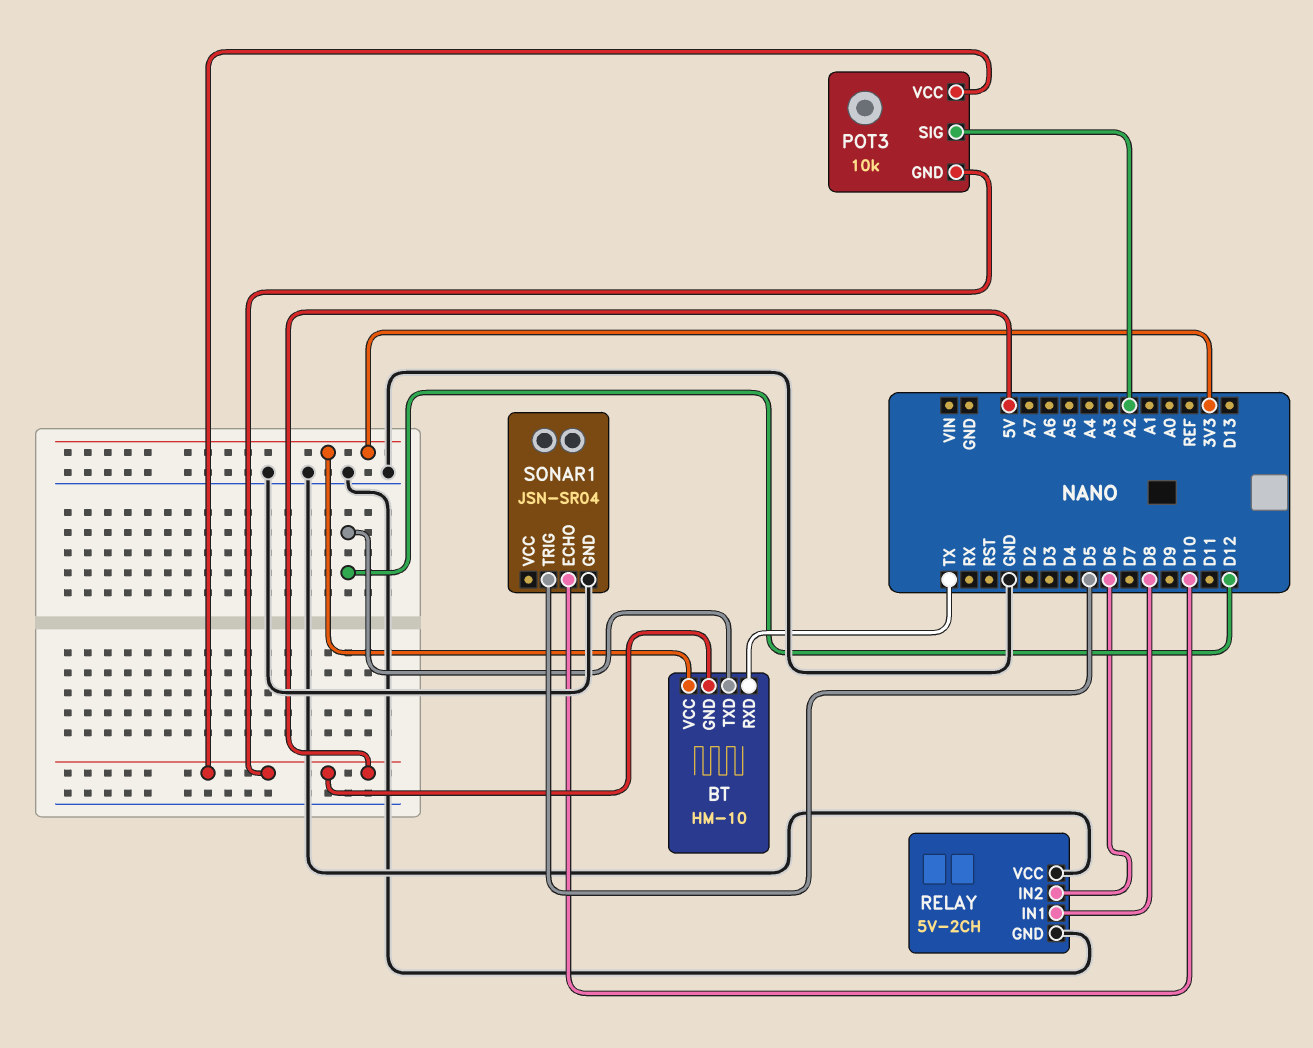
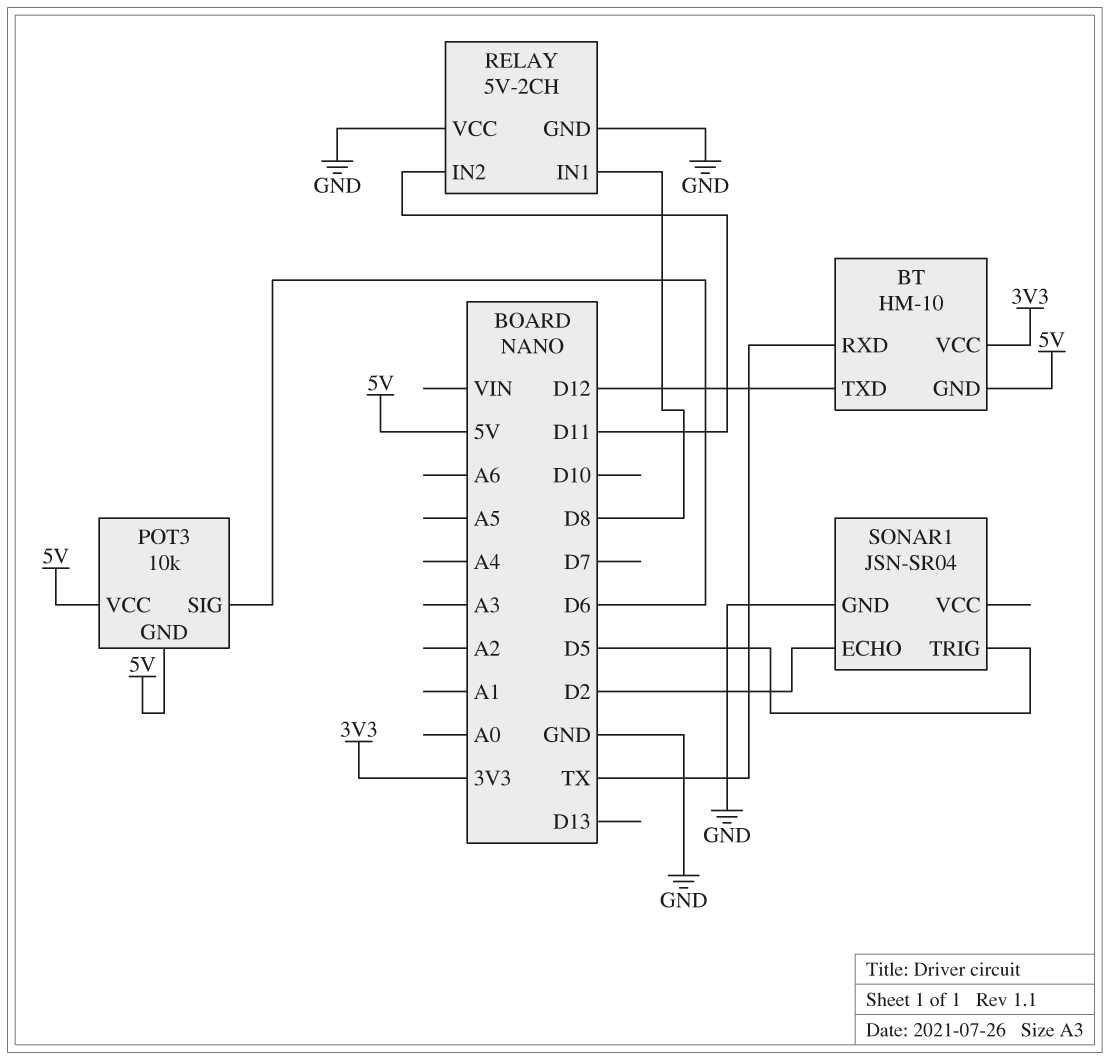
POT3 pin SIG: A2 -> D6
RELAY pin IN2: D6 -> D11
SONAR1 pin ECHO: D10 -> D2

